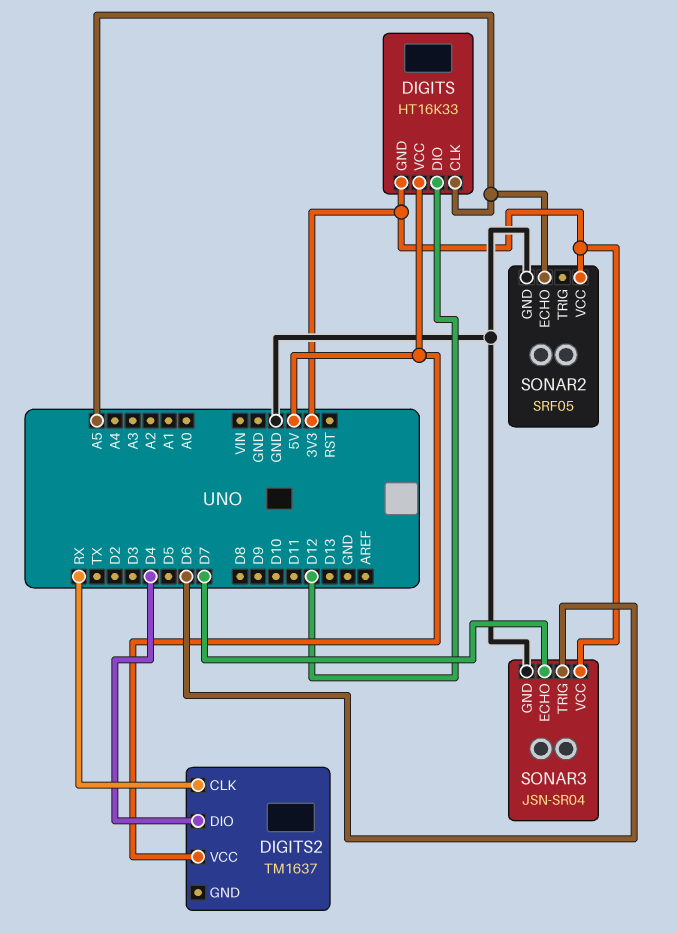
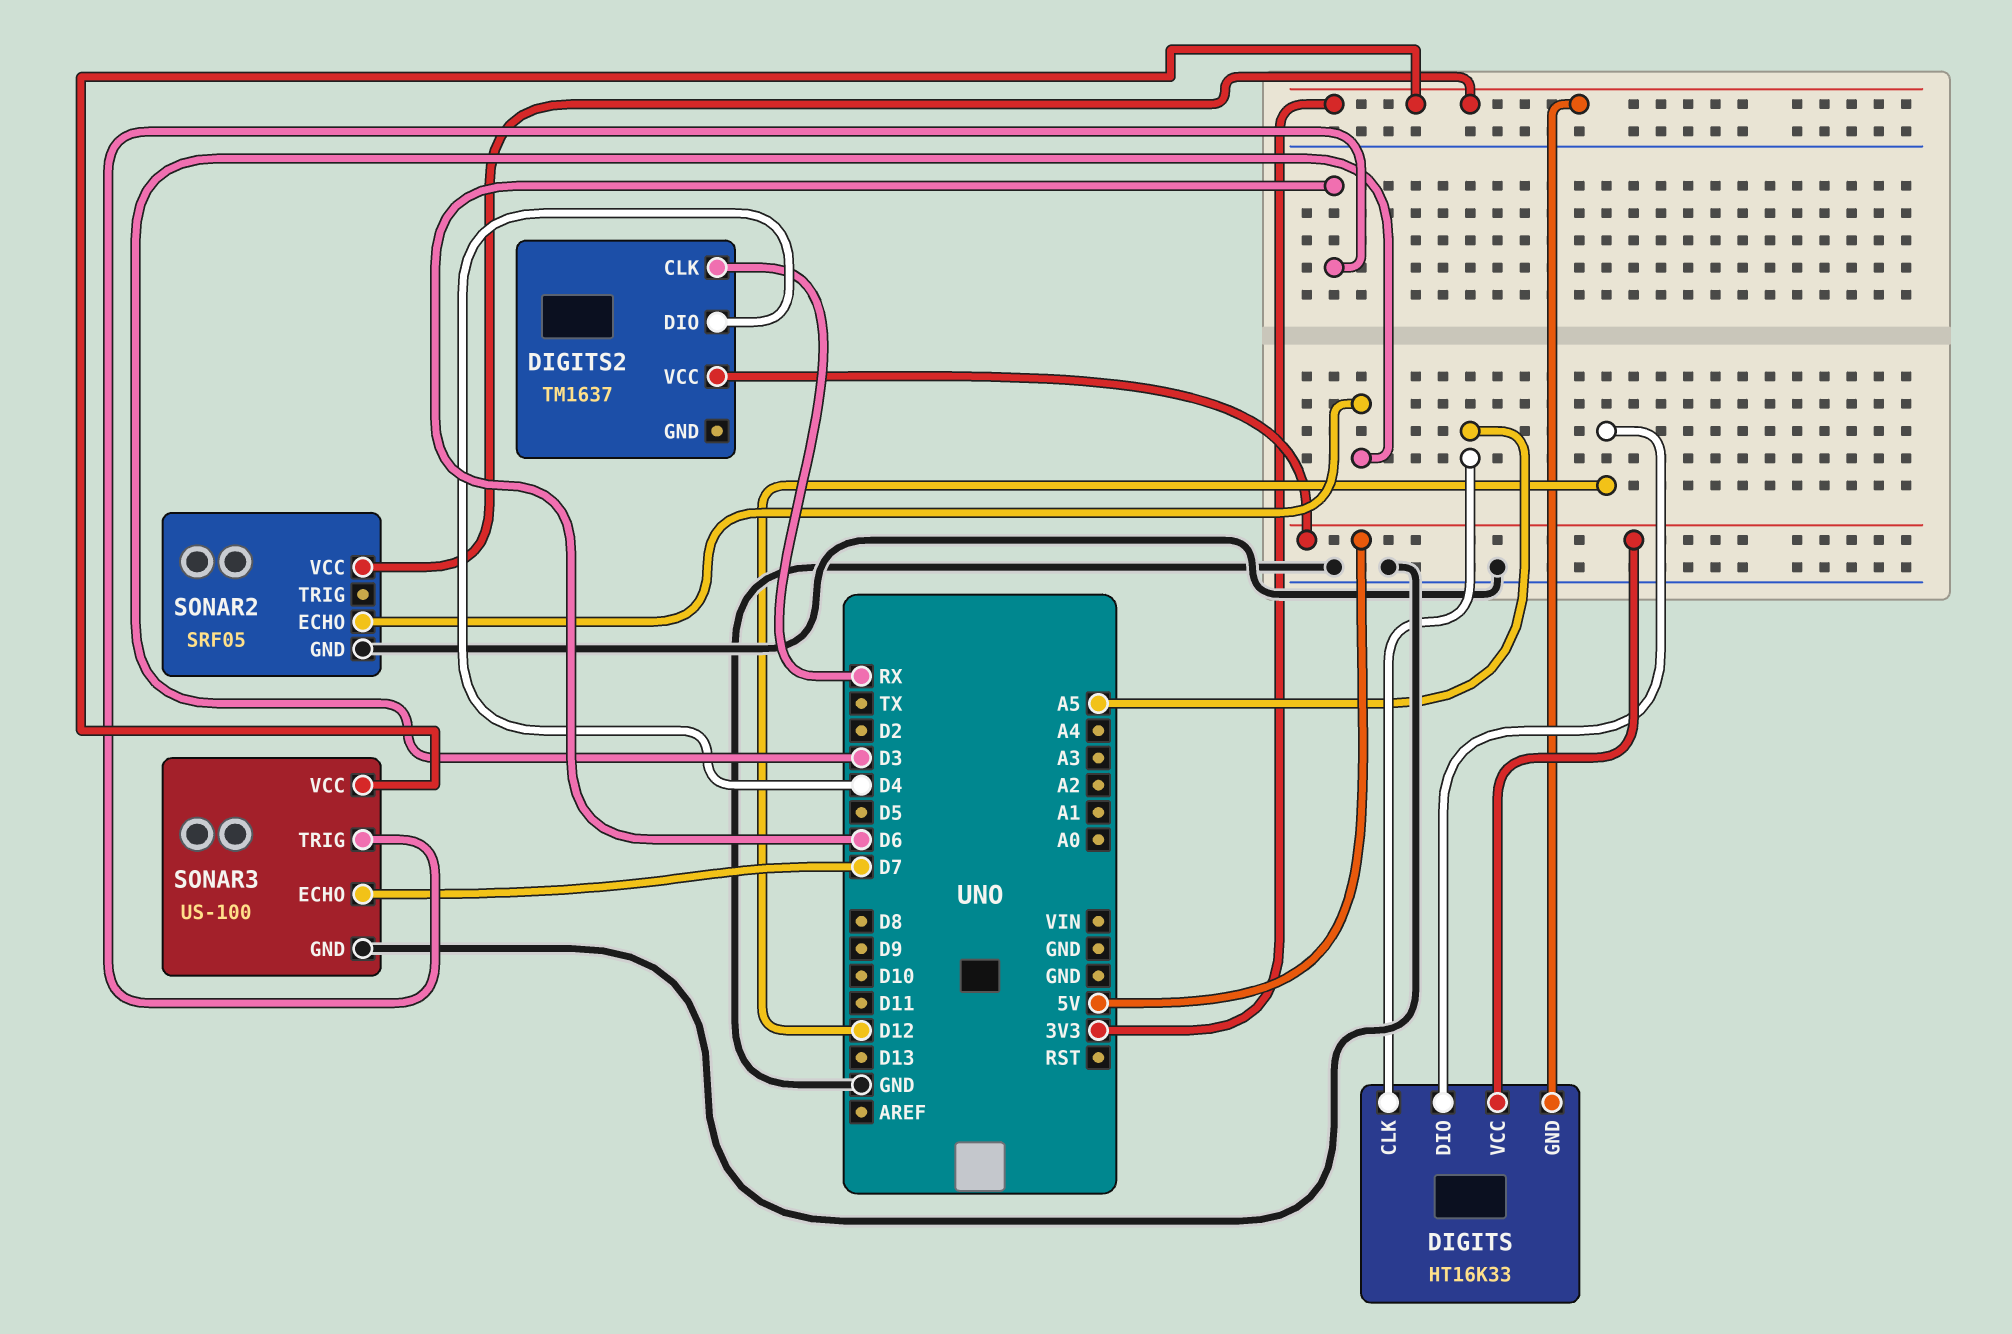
SONAR2 pin ECHO: A5 -> D3
SONAR3: JSN-SR04 -> US-100

